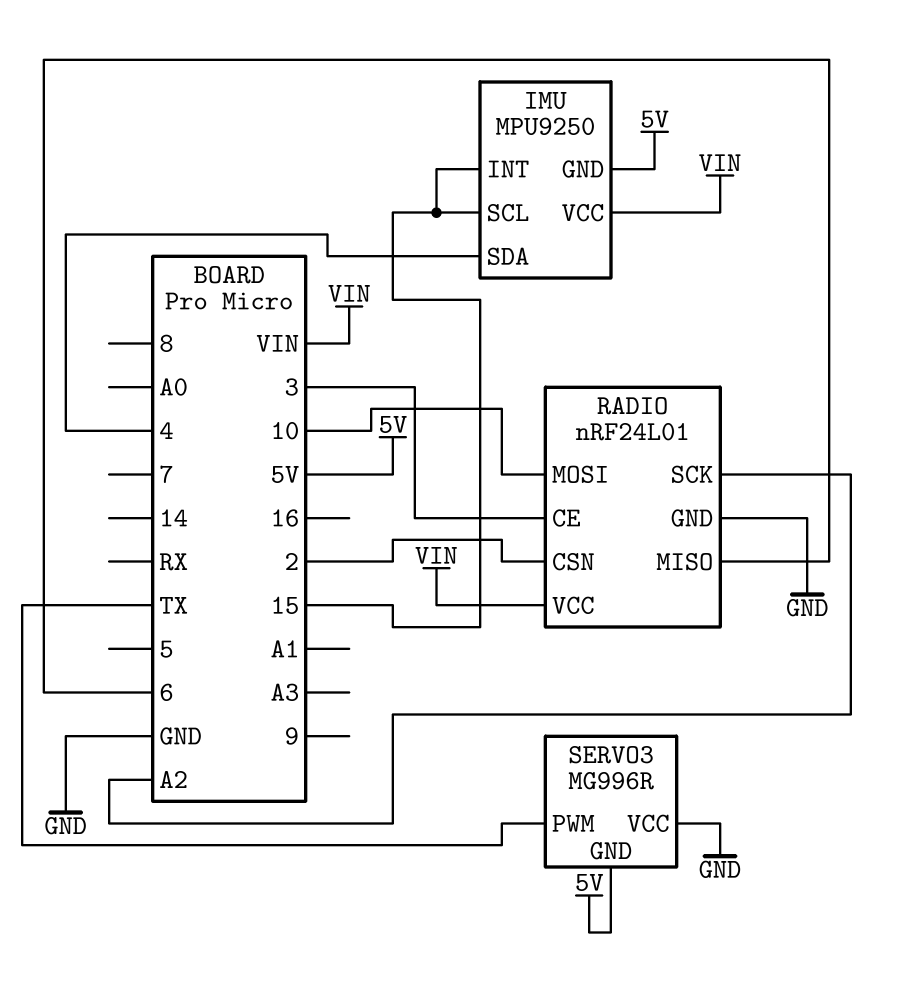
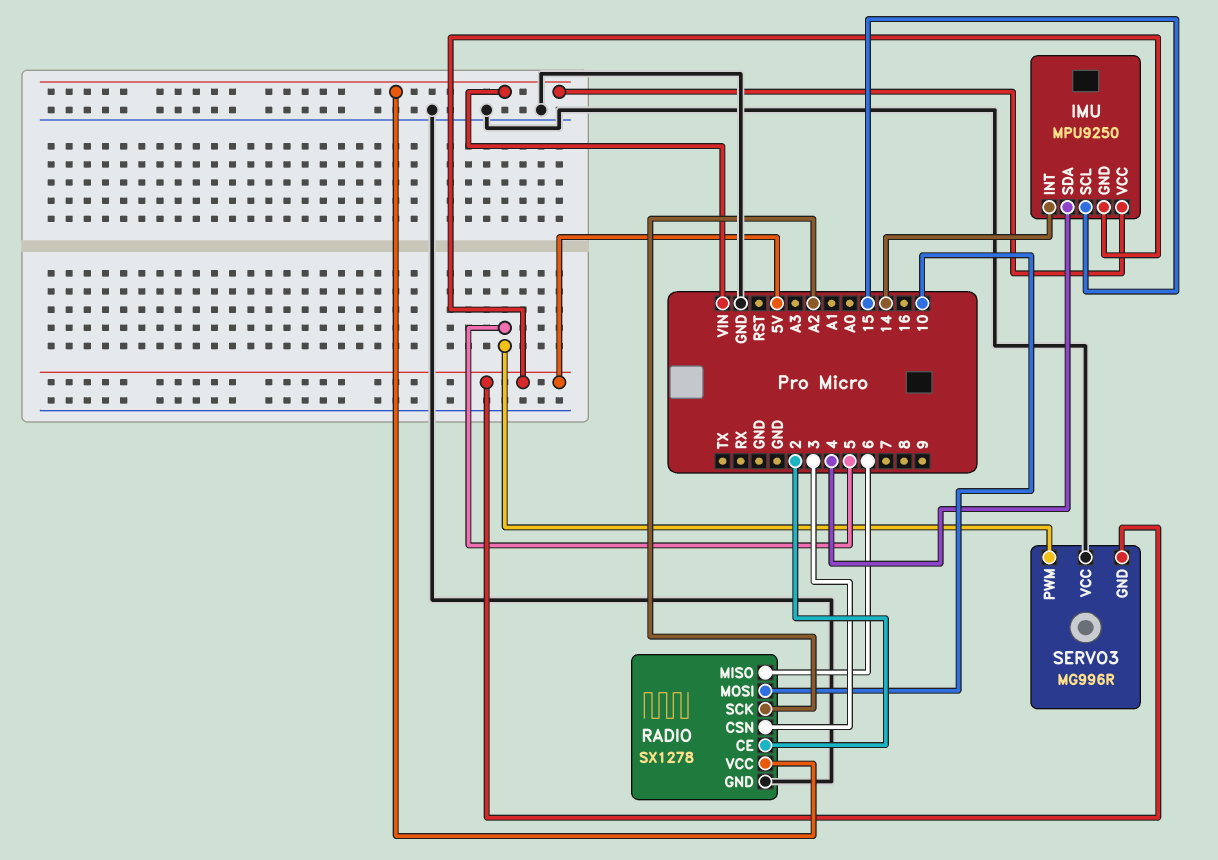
IMU pin INT: 15 -> 14
RADIO: nRF24L01 -> SX1278
RADIO pin CE: 3 -> 2
RADIO pin CSN: 2 -> 3
SERVO3 pin PWM: TX -> 5

